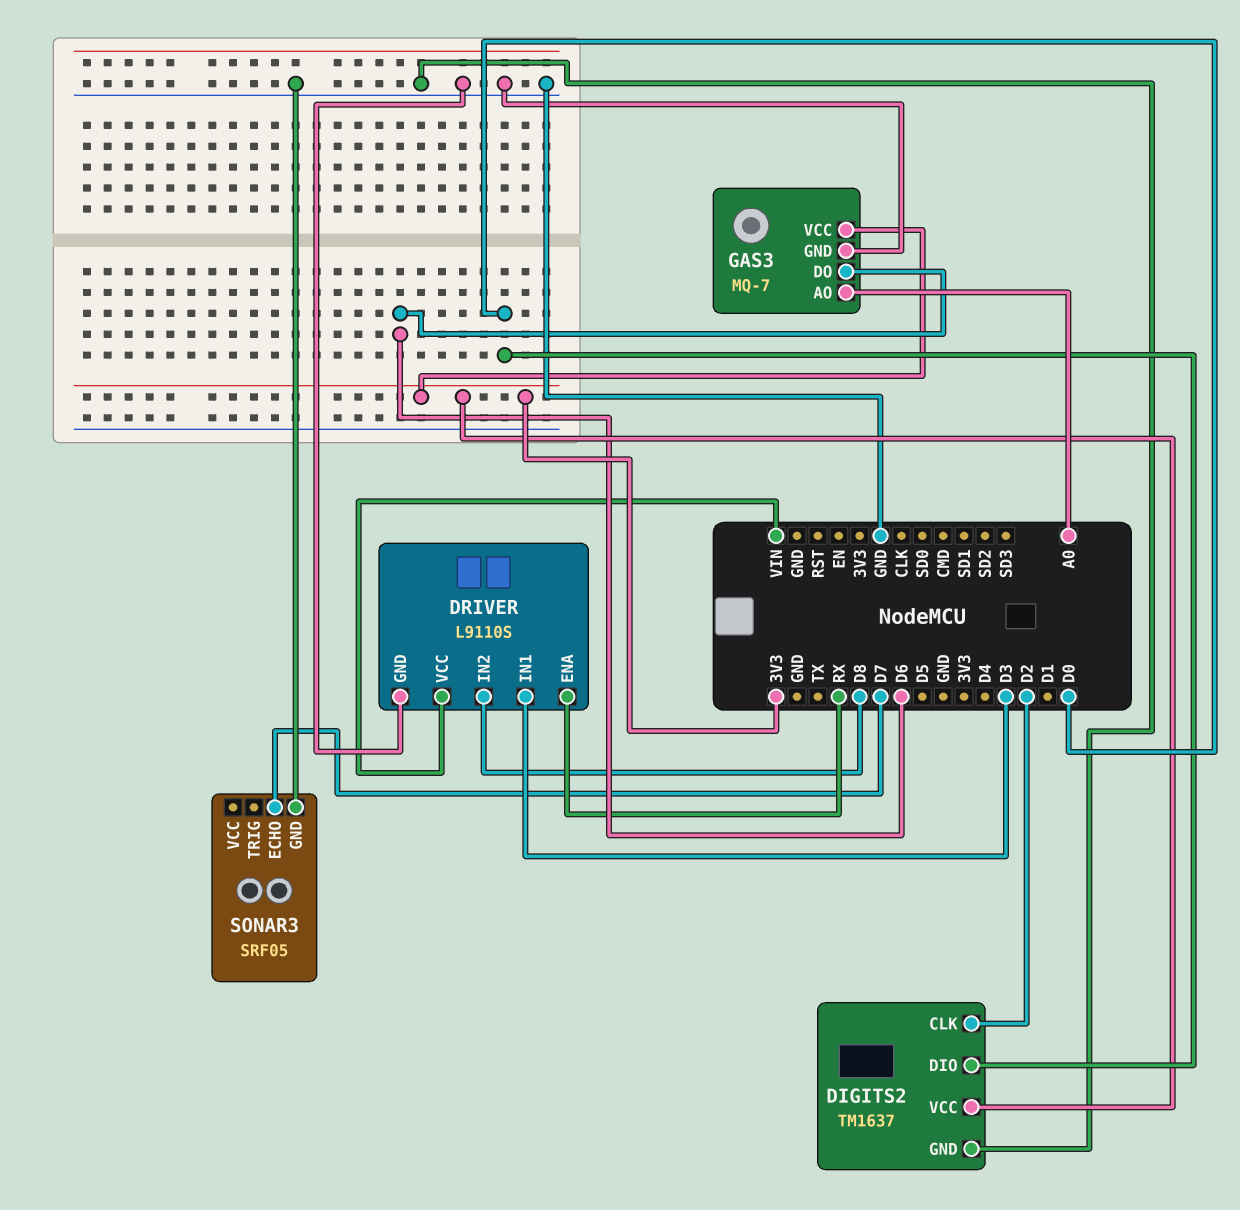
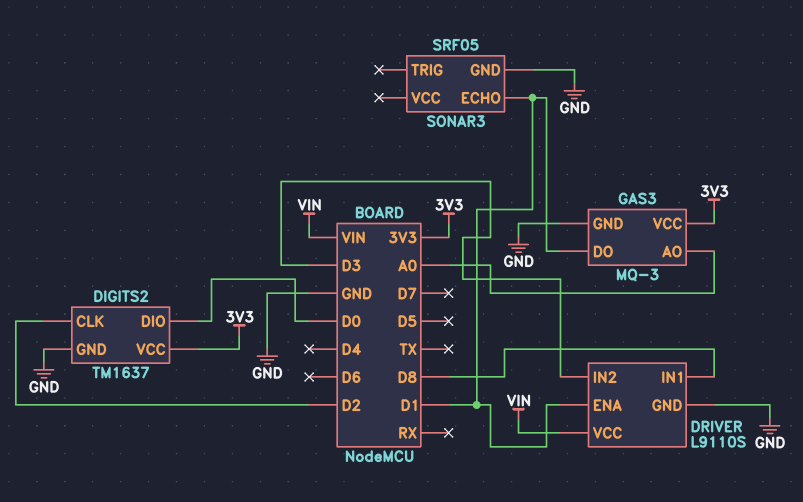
DRIVER pin ENA: RX -> D1
DRIVER pin IN1: D3 -> D8
DRIVER pin IN2: D8 -> D3
GAS3: MQ-7 -> MQ-3
GAS3 pin DO: D6 -> D1
SONAR3 pin ECHO: D7 -> D1

